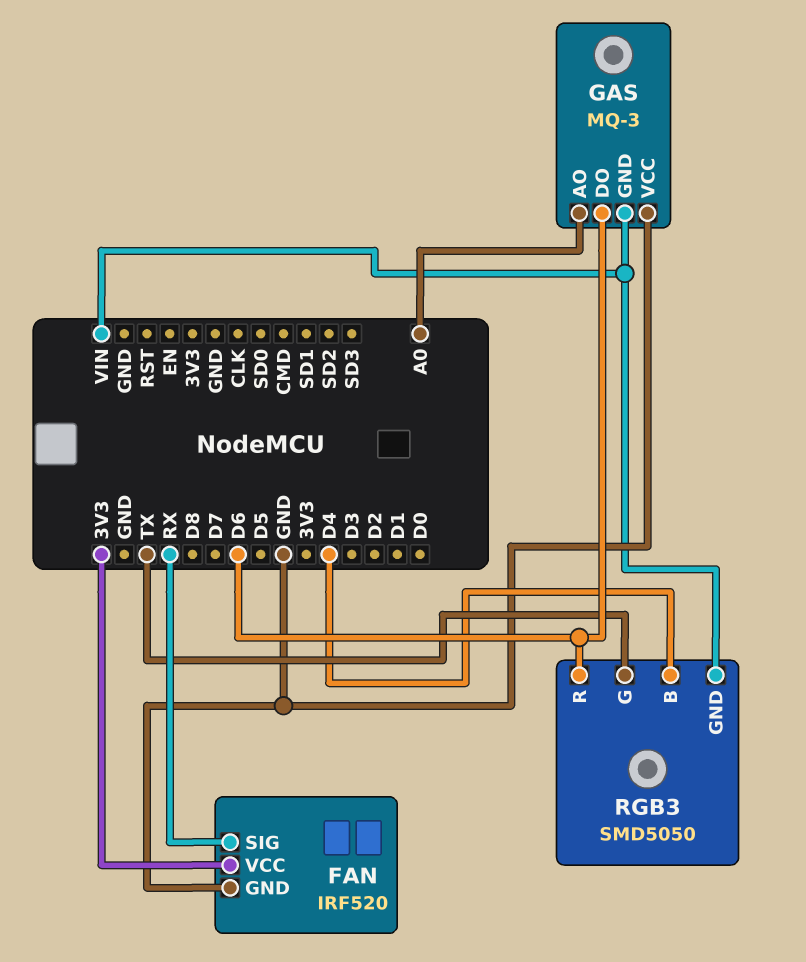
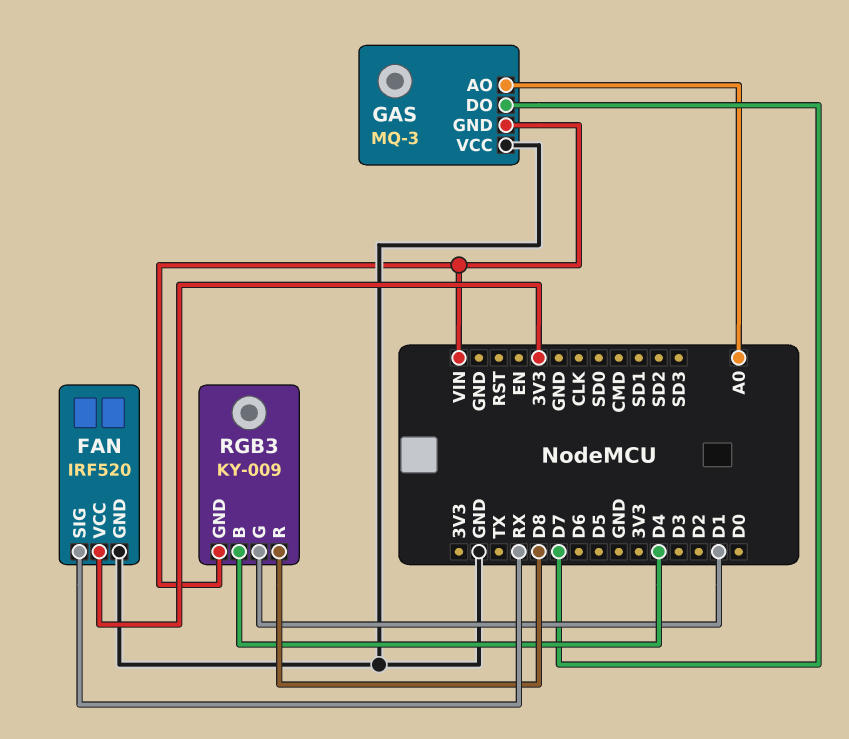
GAS pin DO: D6 -> D7
RGB3: SMD5050 -> KY-009
RGB3 pin G: TX -> D1
RGB3 pin R: D6 -> D8

